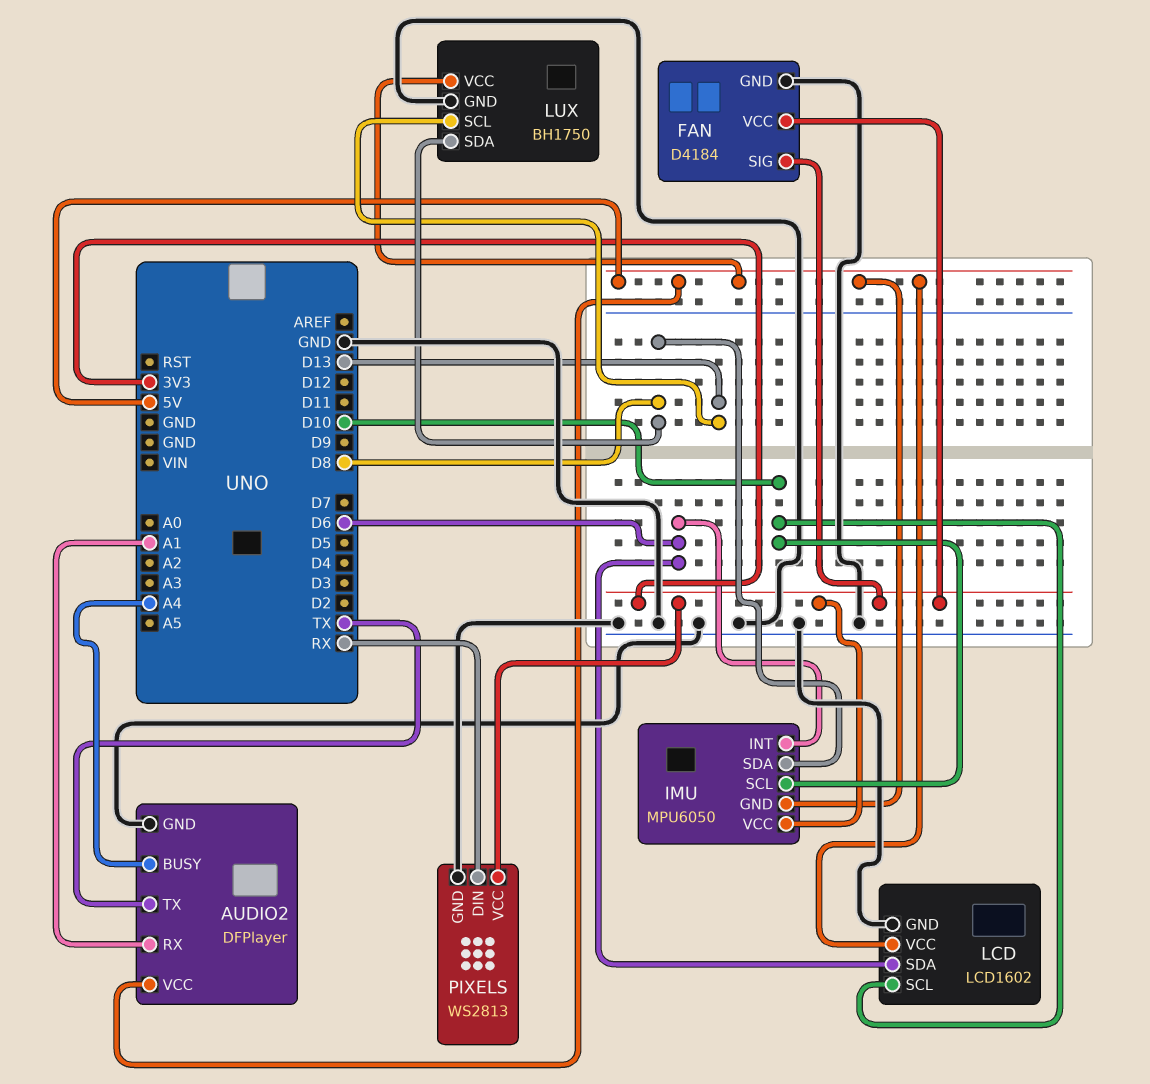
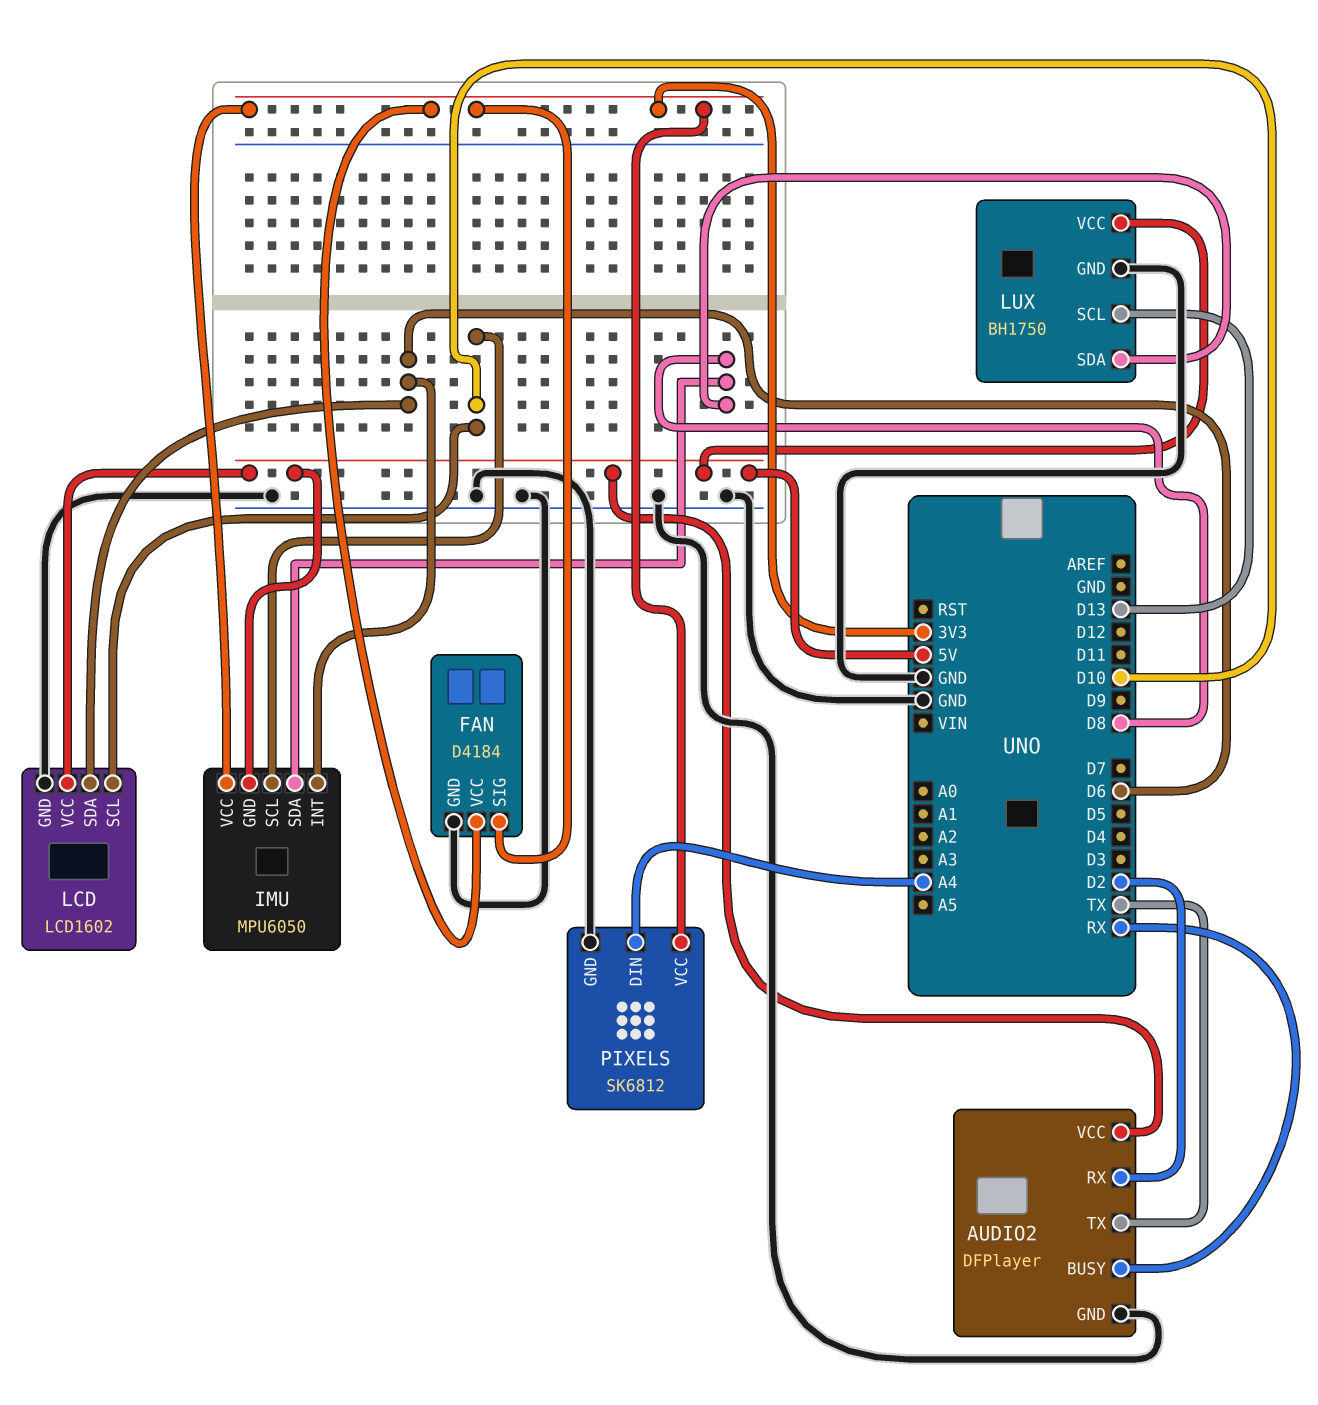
AUDIO2 pin BUSY: A4 -> RX
AUDIO2 pin RX: A1 -> D2
PIXELS: WS2813 -> SK6812
PIXELS pin DIN: RX -> A4

